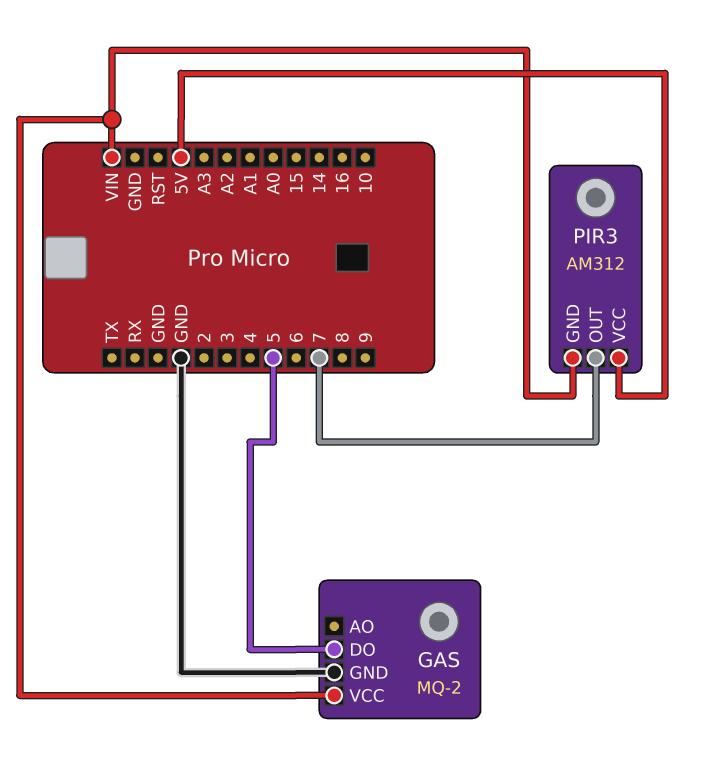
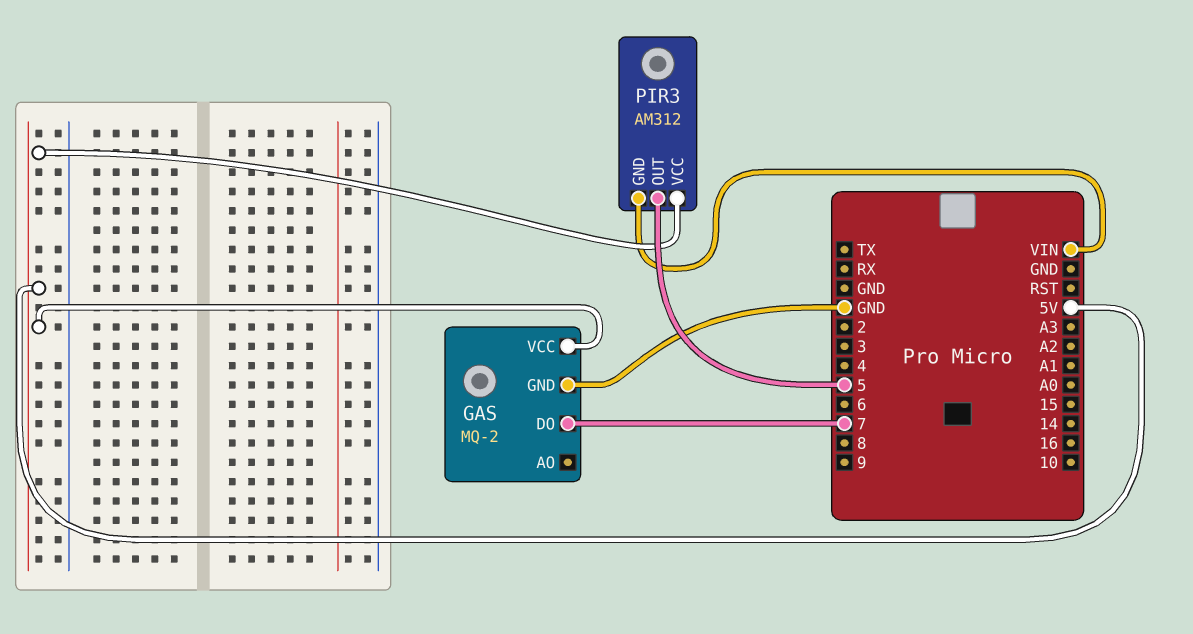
GAS pin DO: 5 -> 7
GAS pin VCC: VIN -> 5V
PIR3 pin OUT: 7 -> 5

